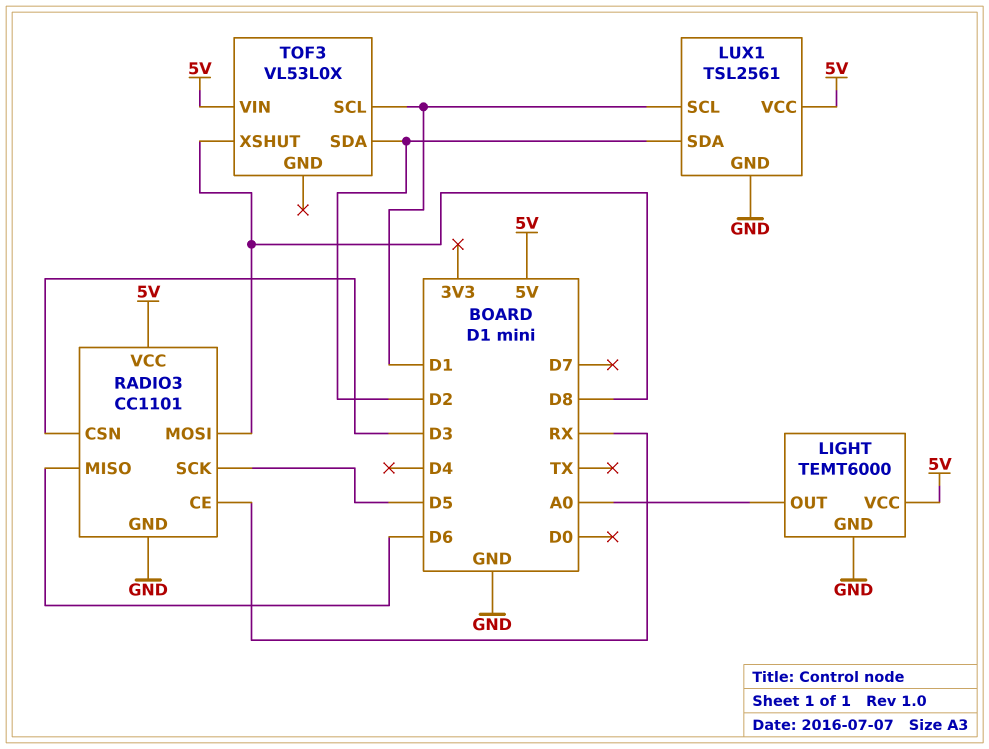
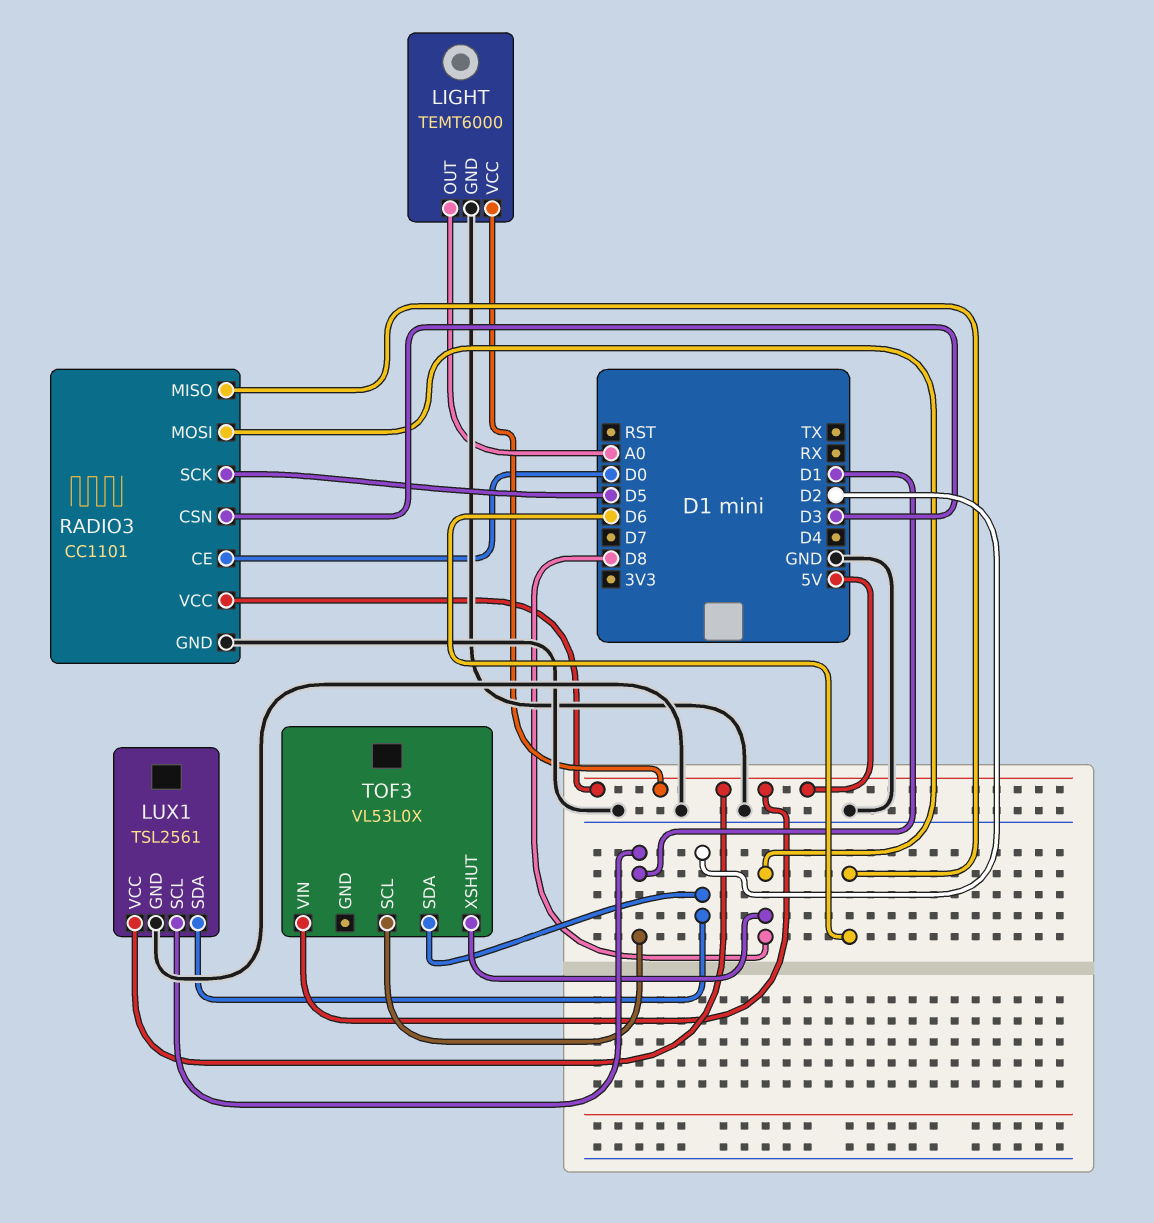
RADIO3 pin CE: RX -> D0

